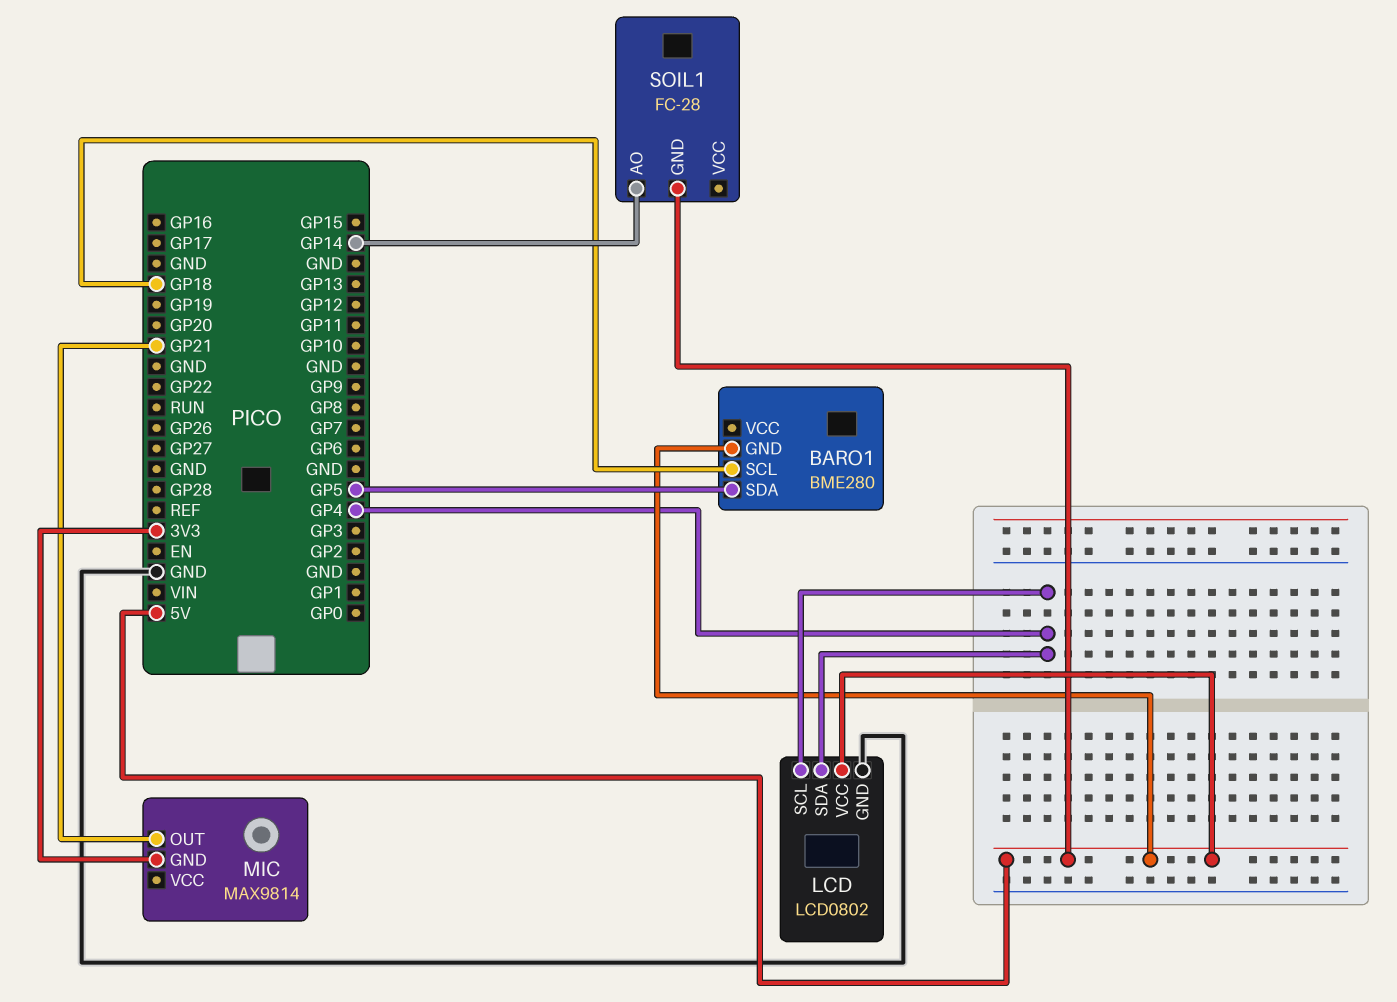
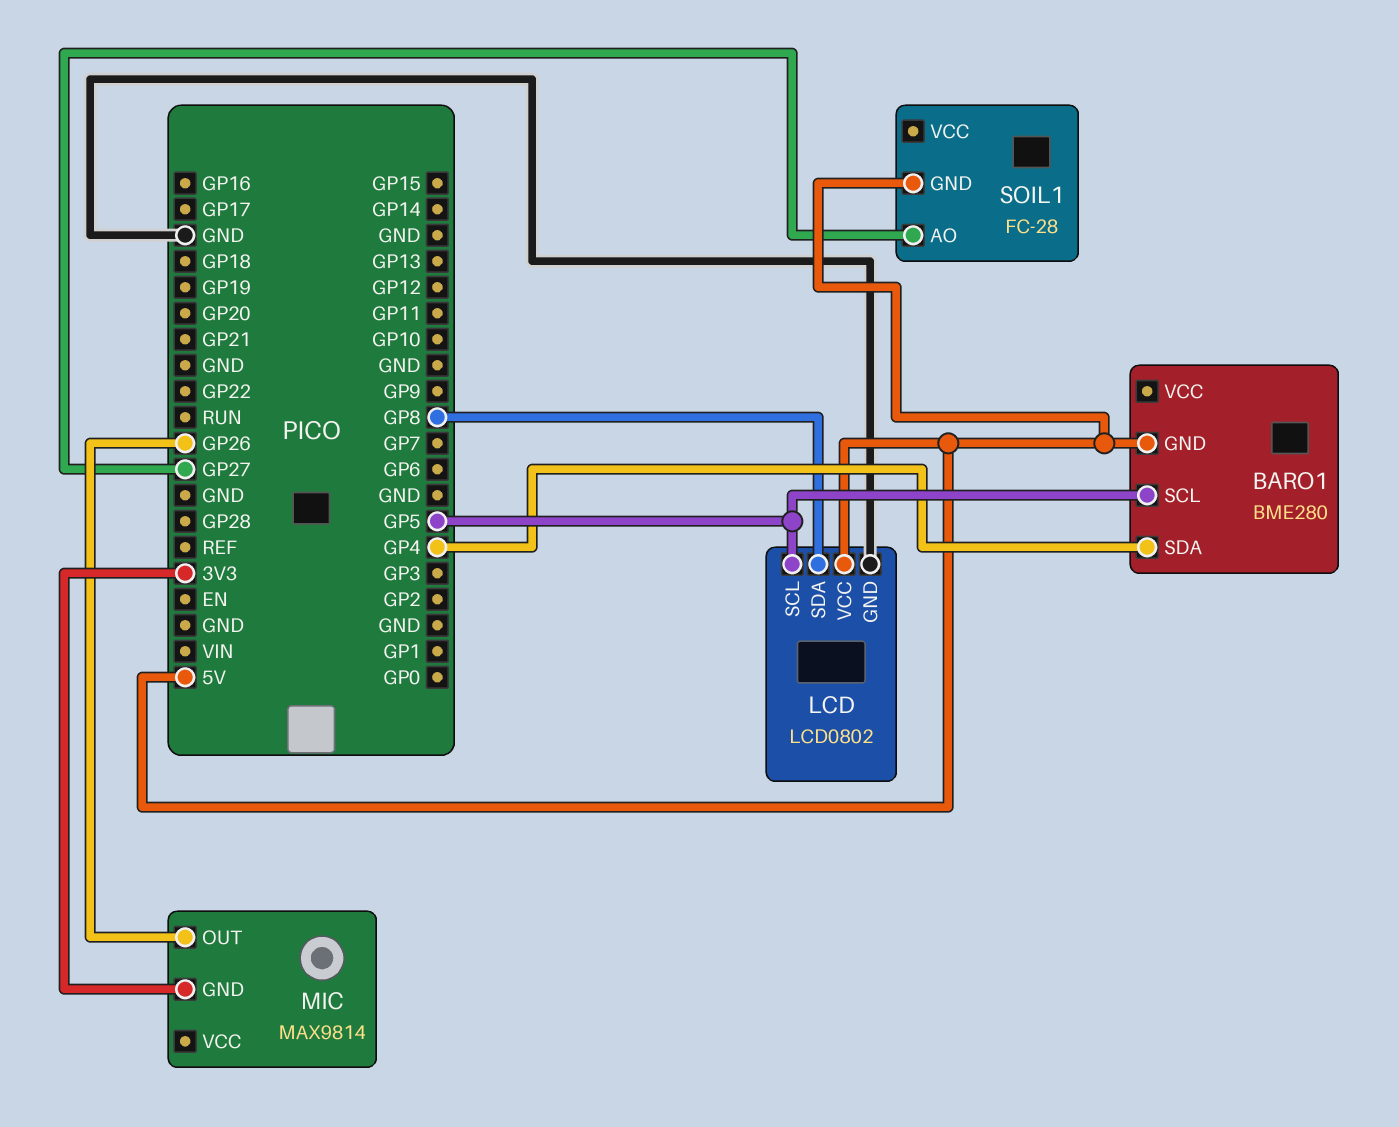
BARO1 pin SCL: GP18 -> GP5
BARO1 pin SDA: GP5 -> GP4
LCD pin SCL: GP4 -> GP5
LCD pin SDA: GP4 -> GP8
MIC pin OUT: GP21 -> GP26
SOIL1 pin AO: GP14 -> GP27

